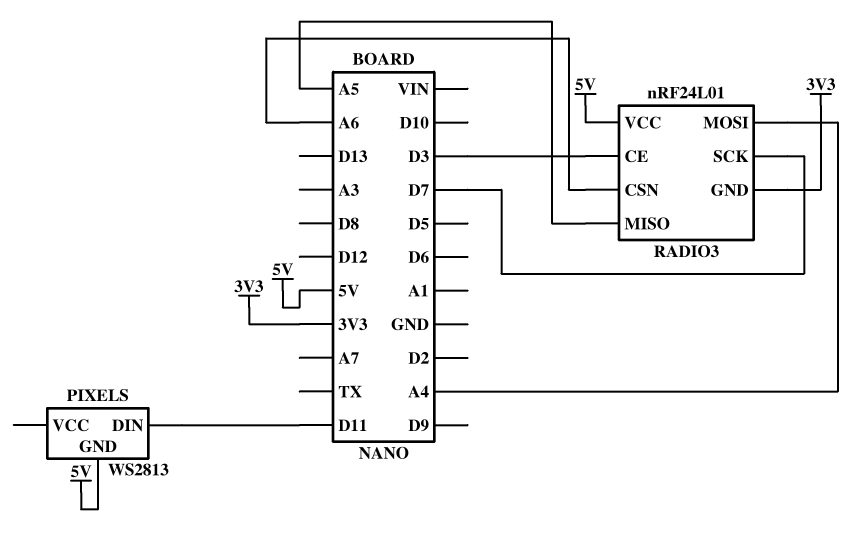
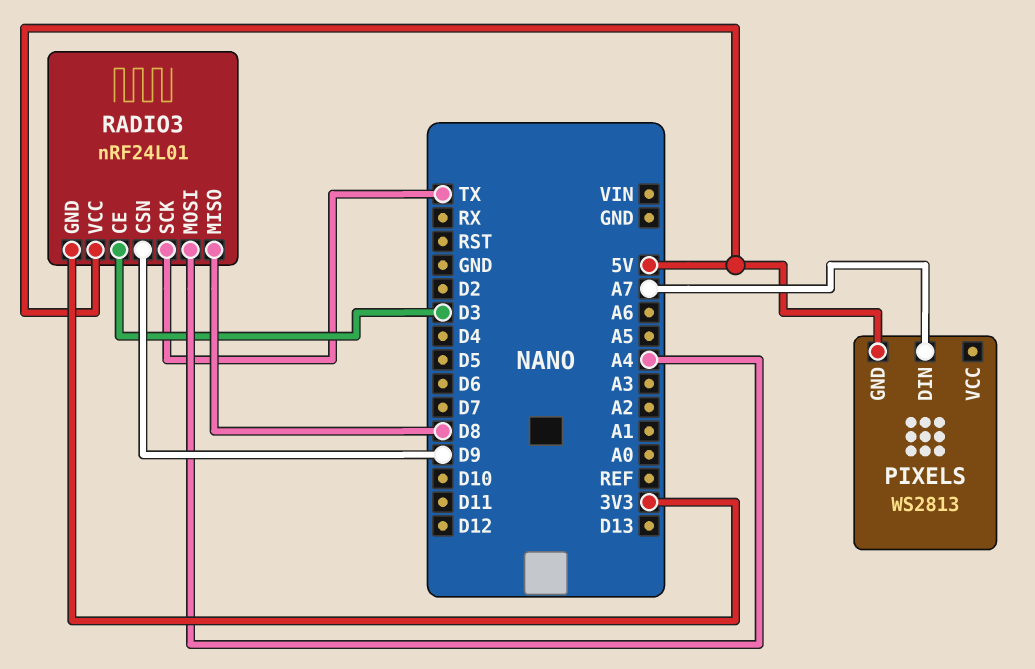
PIXELS pin DIN: D11 -> A7
RADIO3 pin CSN: A6 -> D9
RADIO3 pin MISO: A5 -> D8
RADIO3 pin SCK: D7 -> TX

